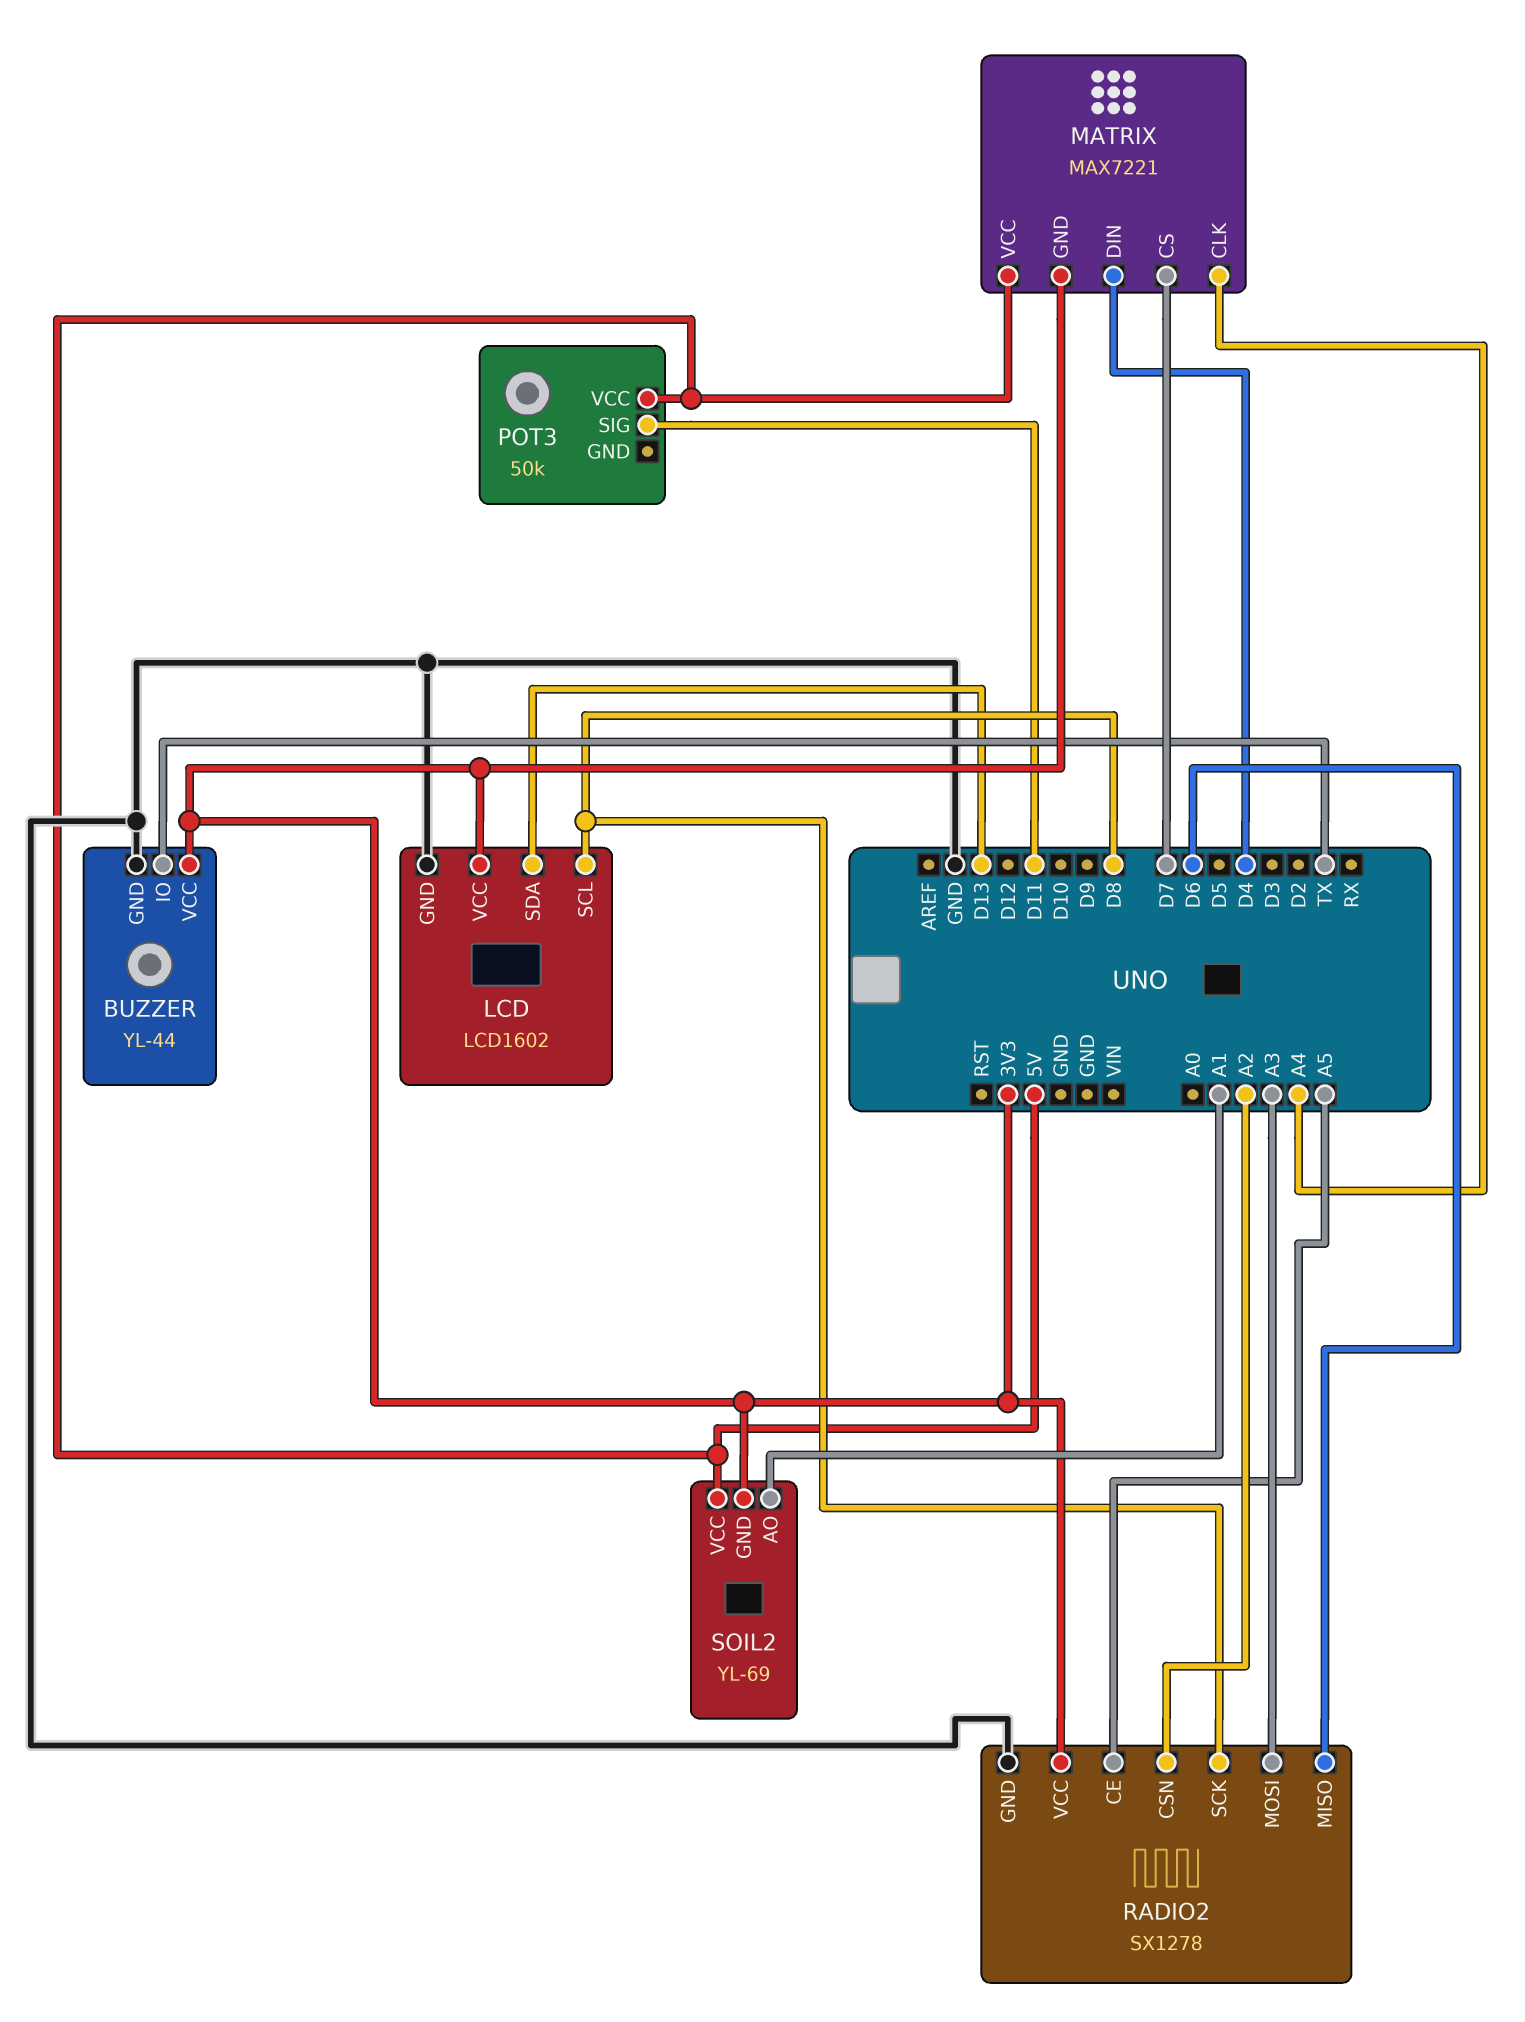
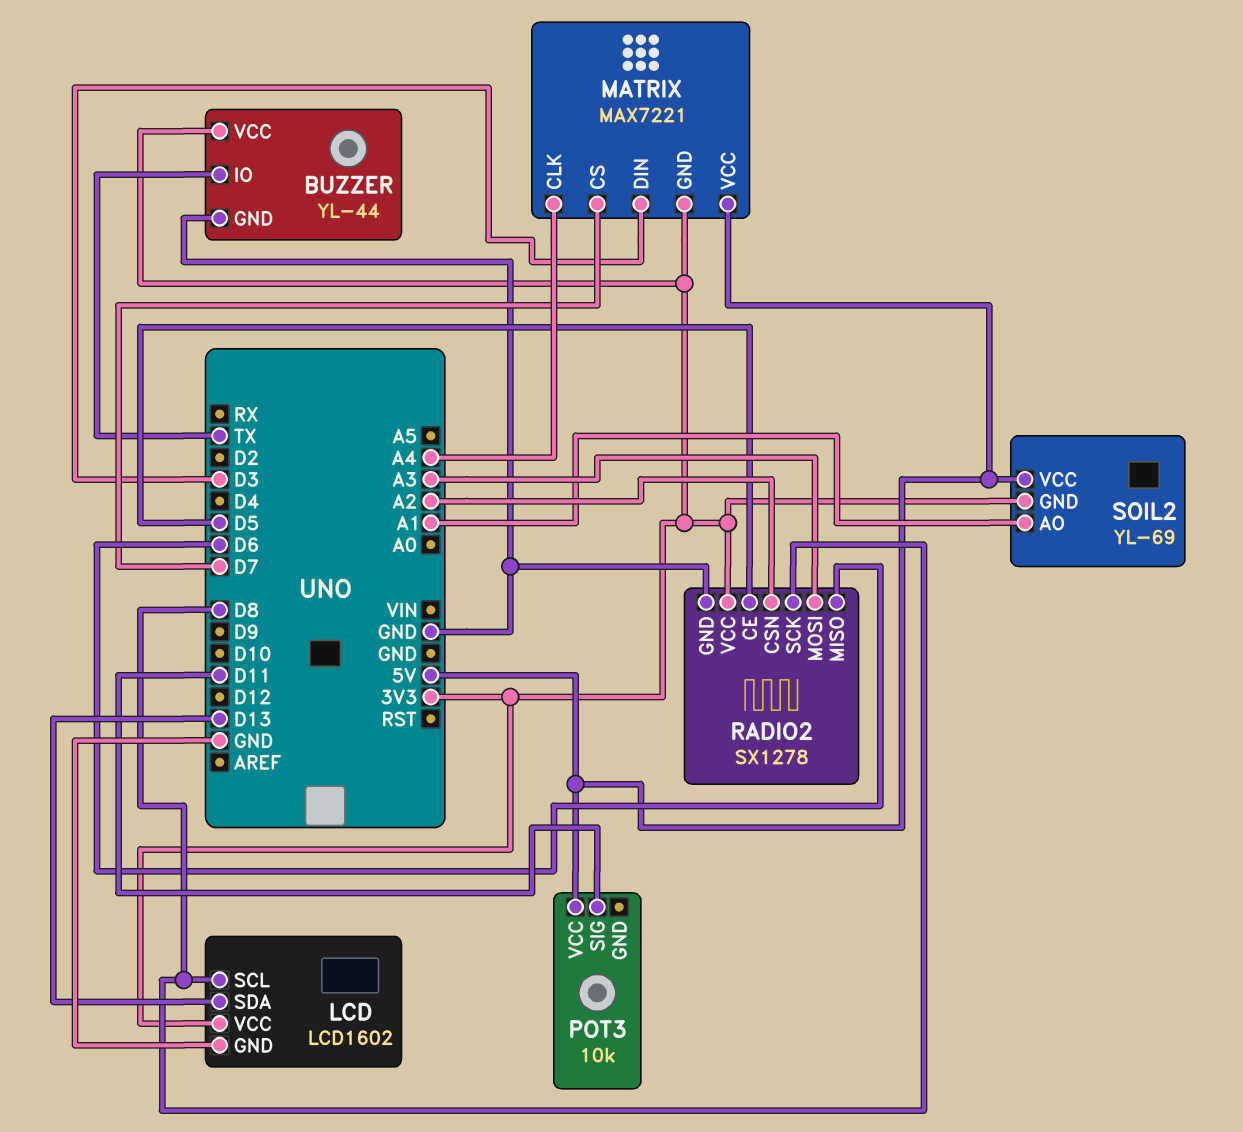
MATRIX pin DIN: D4 -> D3
POT3: 50k -> 10k
RADIO2 pin CE: A5 -> D5

